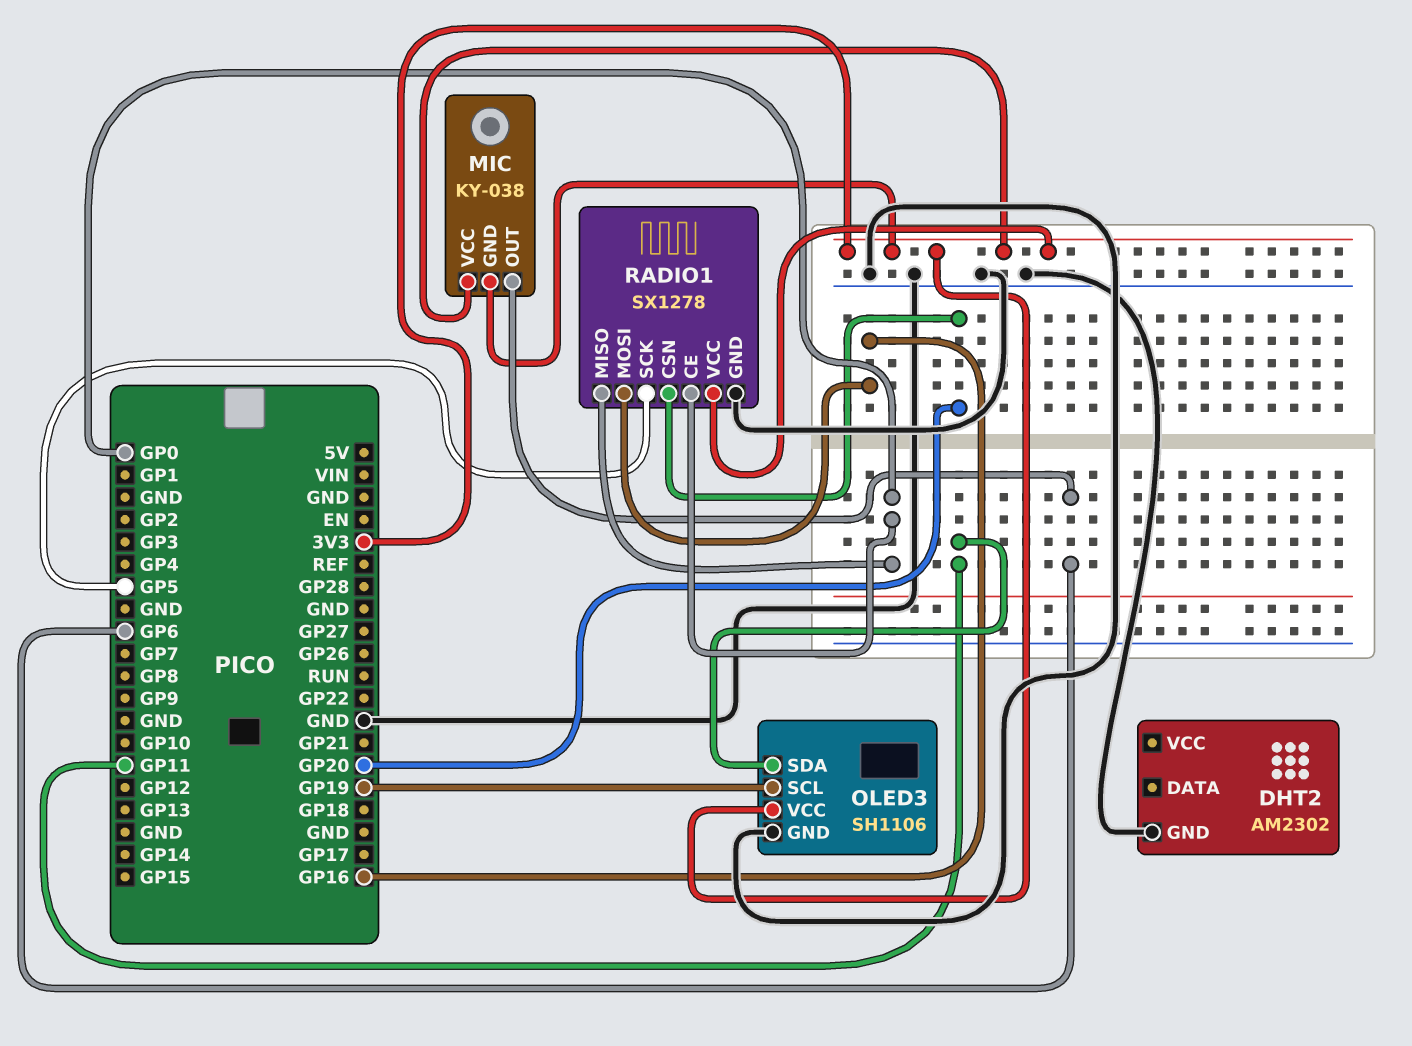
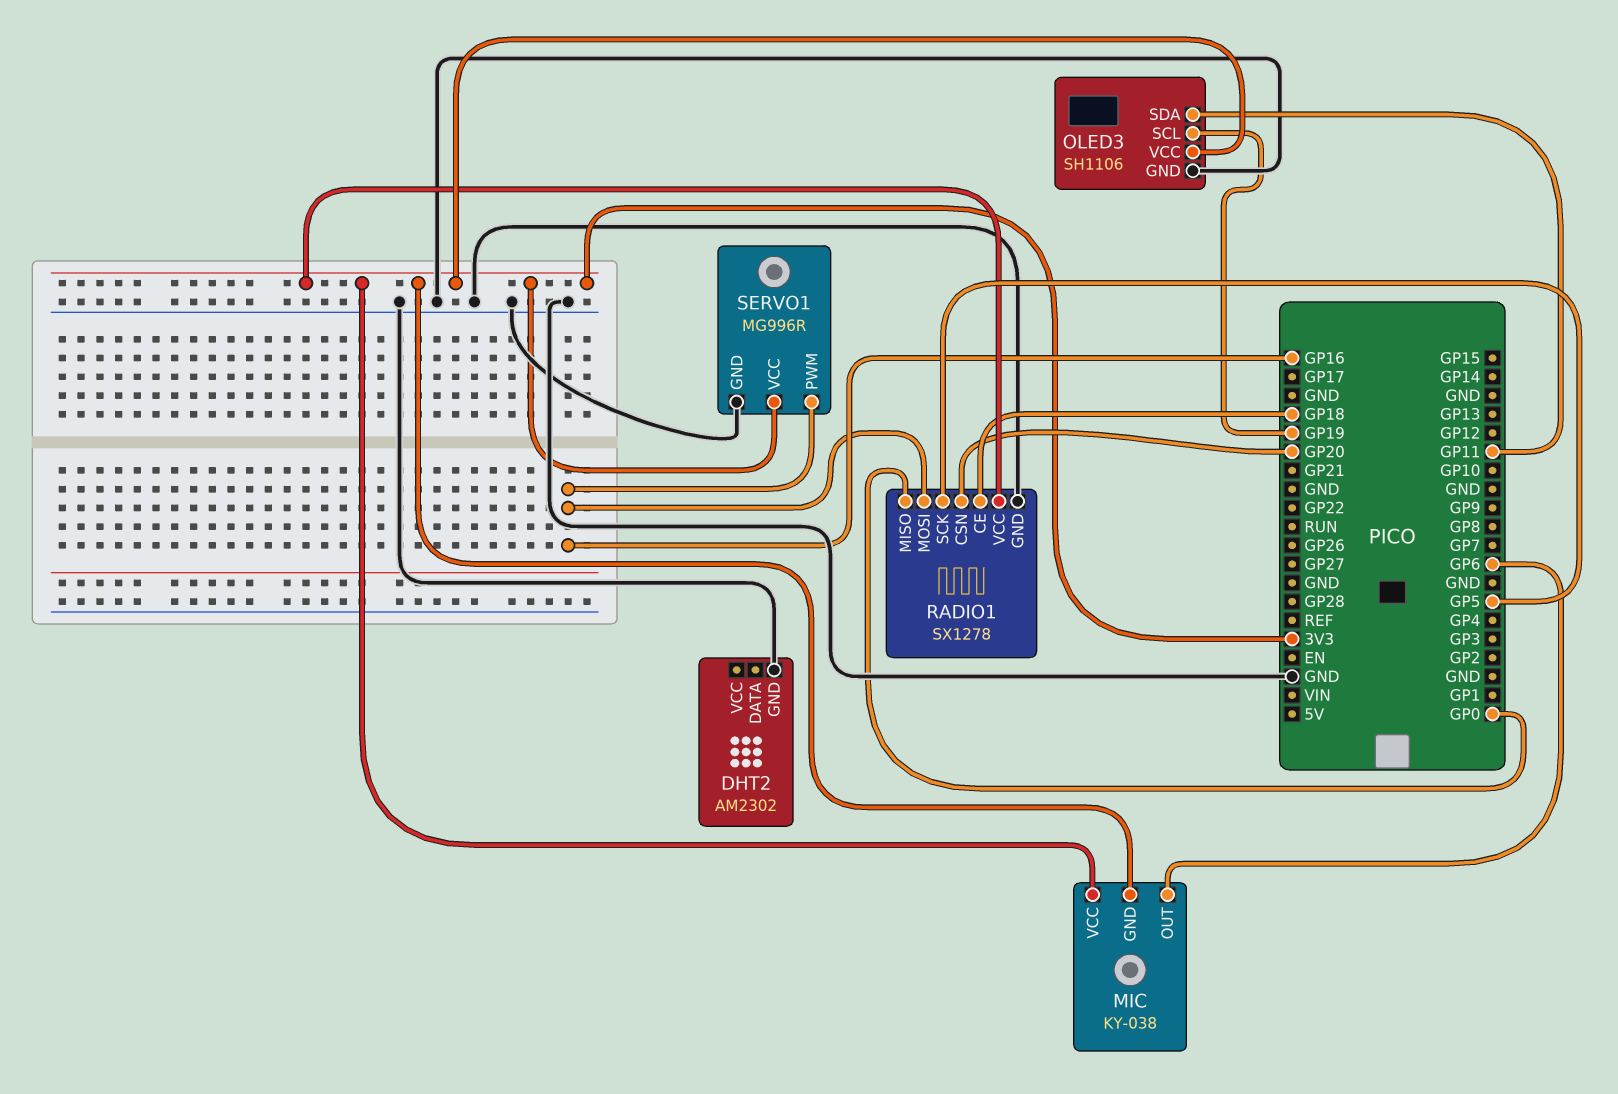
RADIO1 pin CE: GP0 -> GP18
SERVO1: none -> MG996R
SERVO1 pin GND: none -> GND
SERVO1 pin PWM: none -> GP16
SERVO1 pin VCC: none -> 3V3

